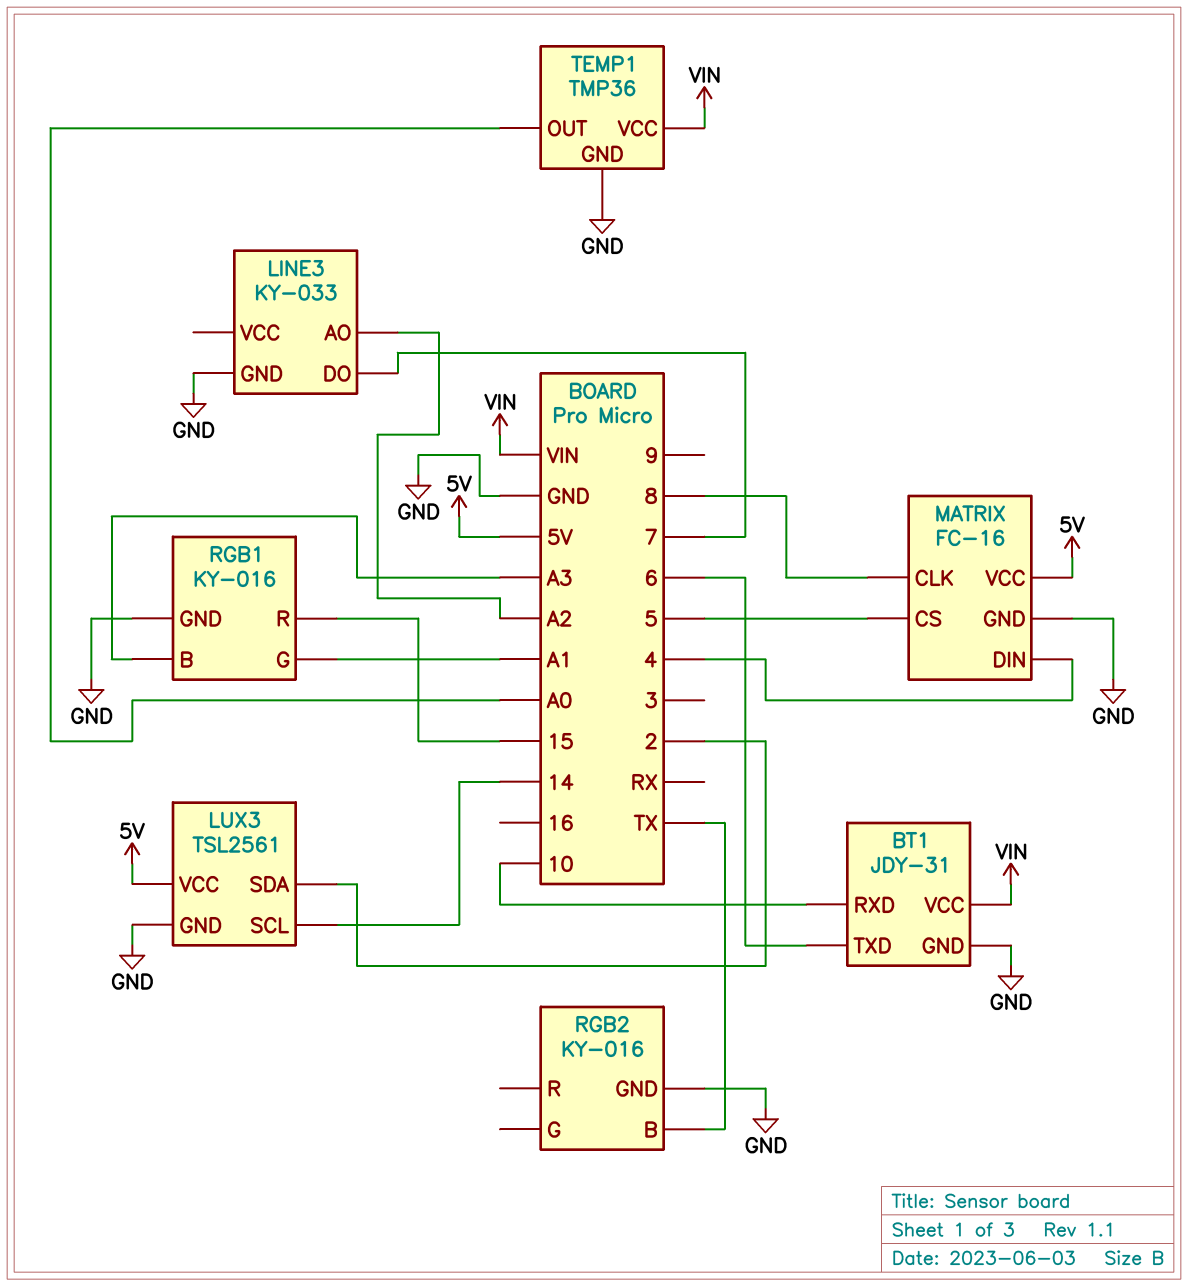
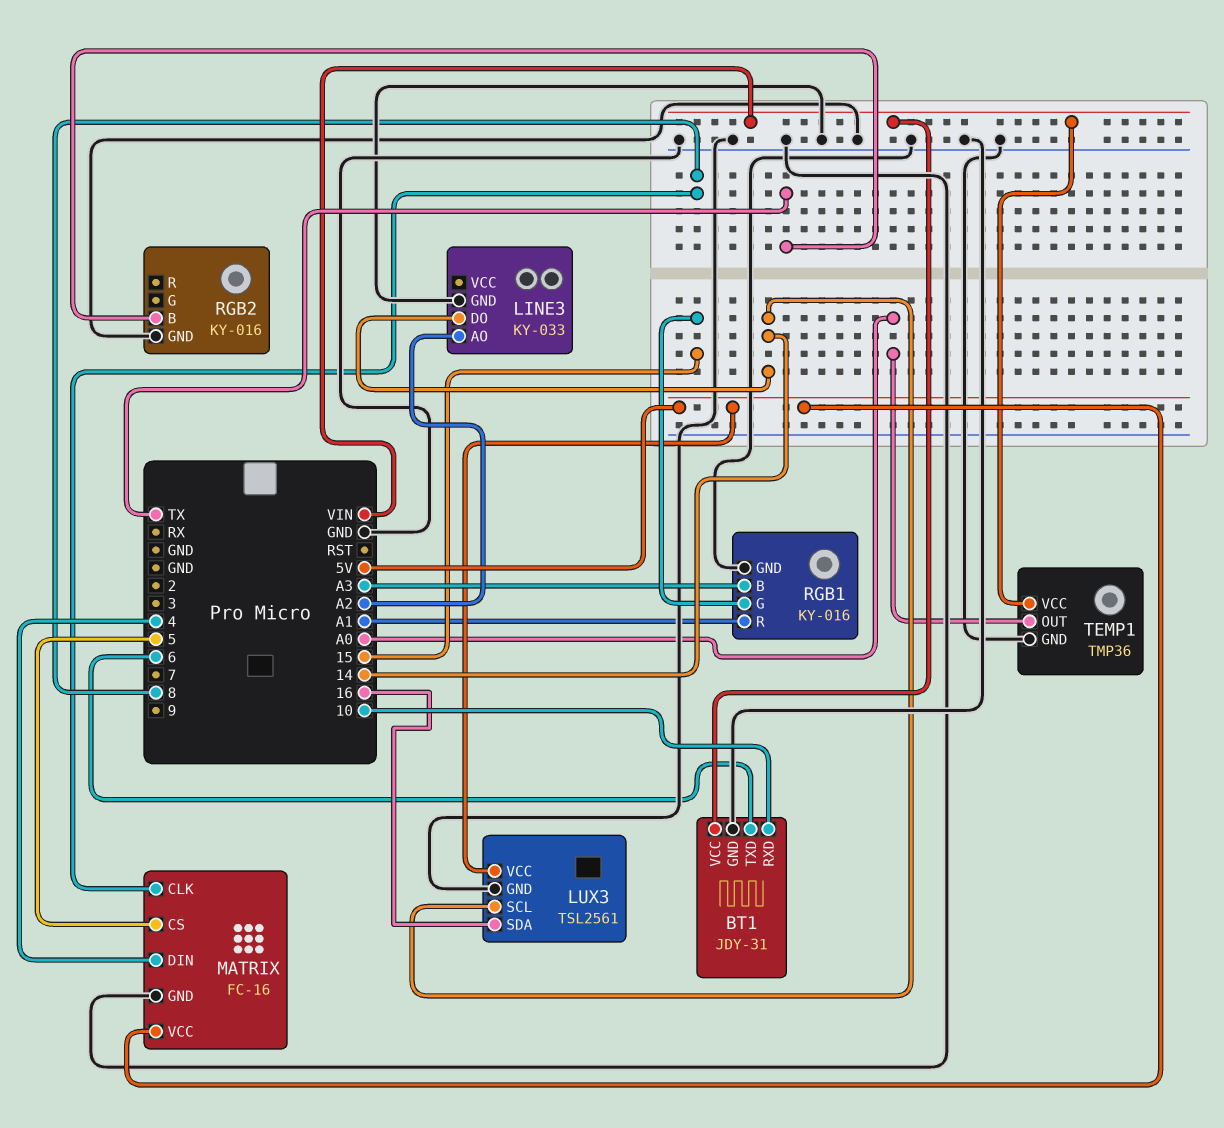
LINE3 pin DO: 7 -> 14
LUX3 pin SDA: 2 -> 16
RGB1 pin G: A1 -> 15
RGB1 pin R: 15 -> A1

